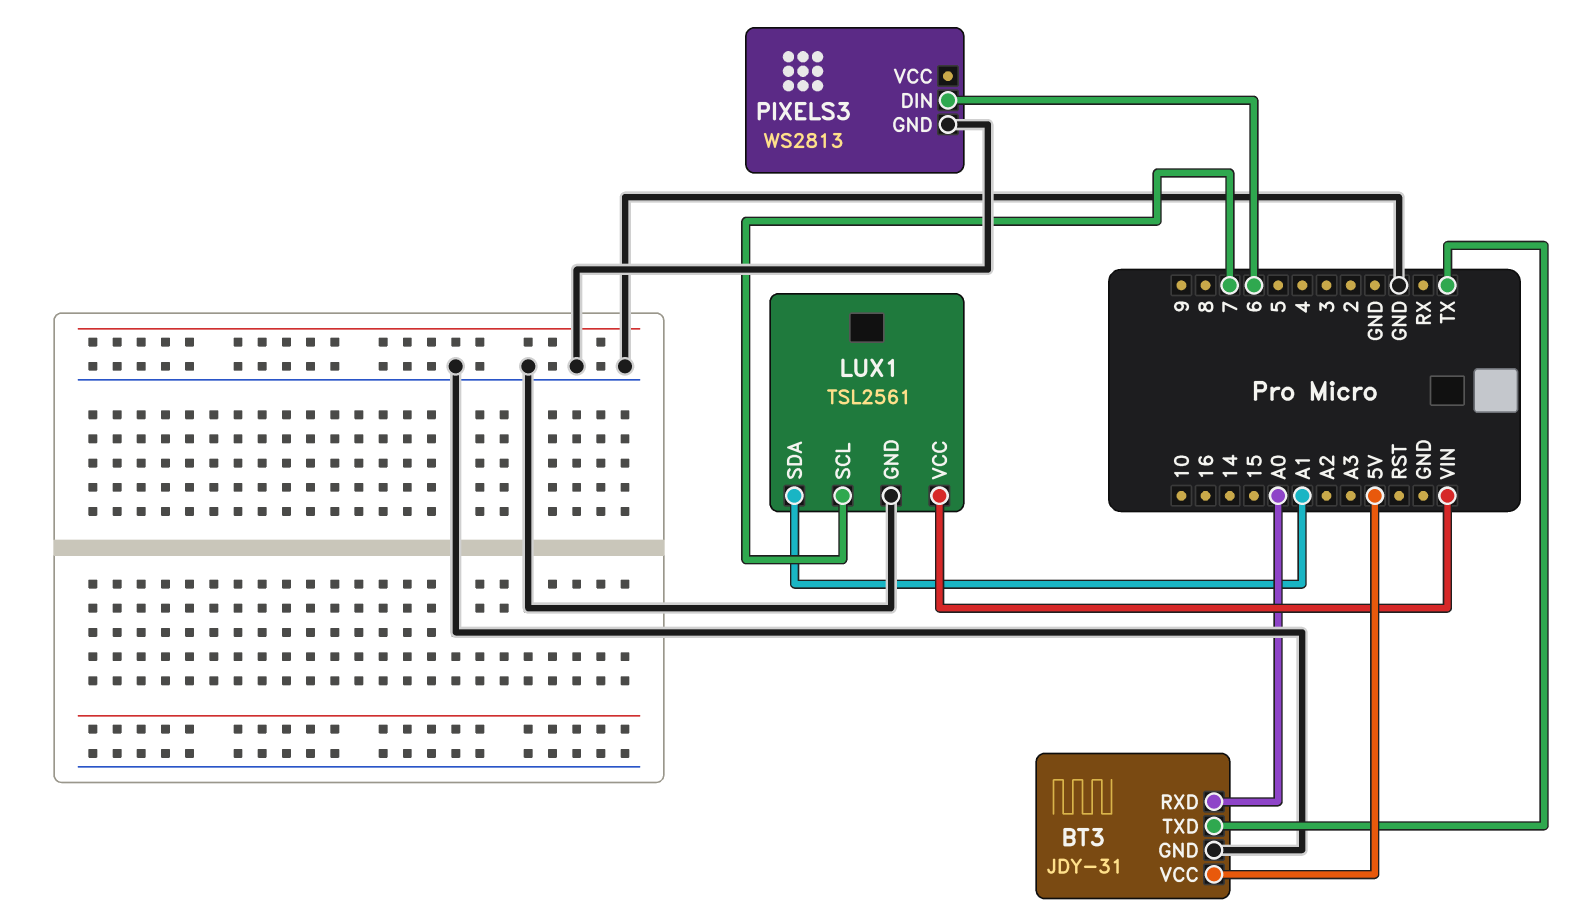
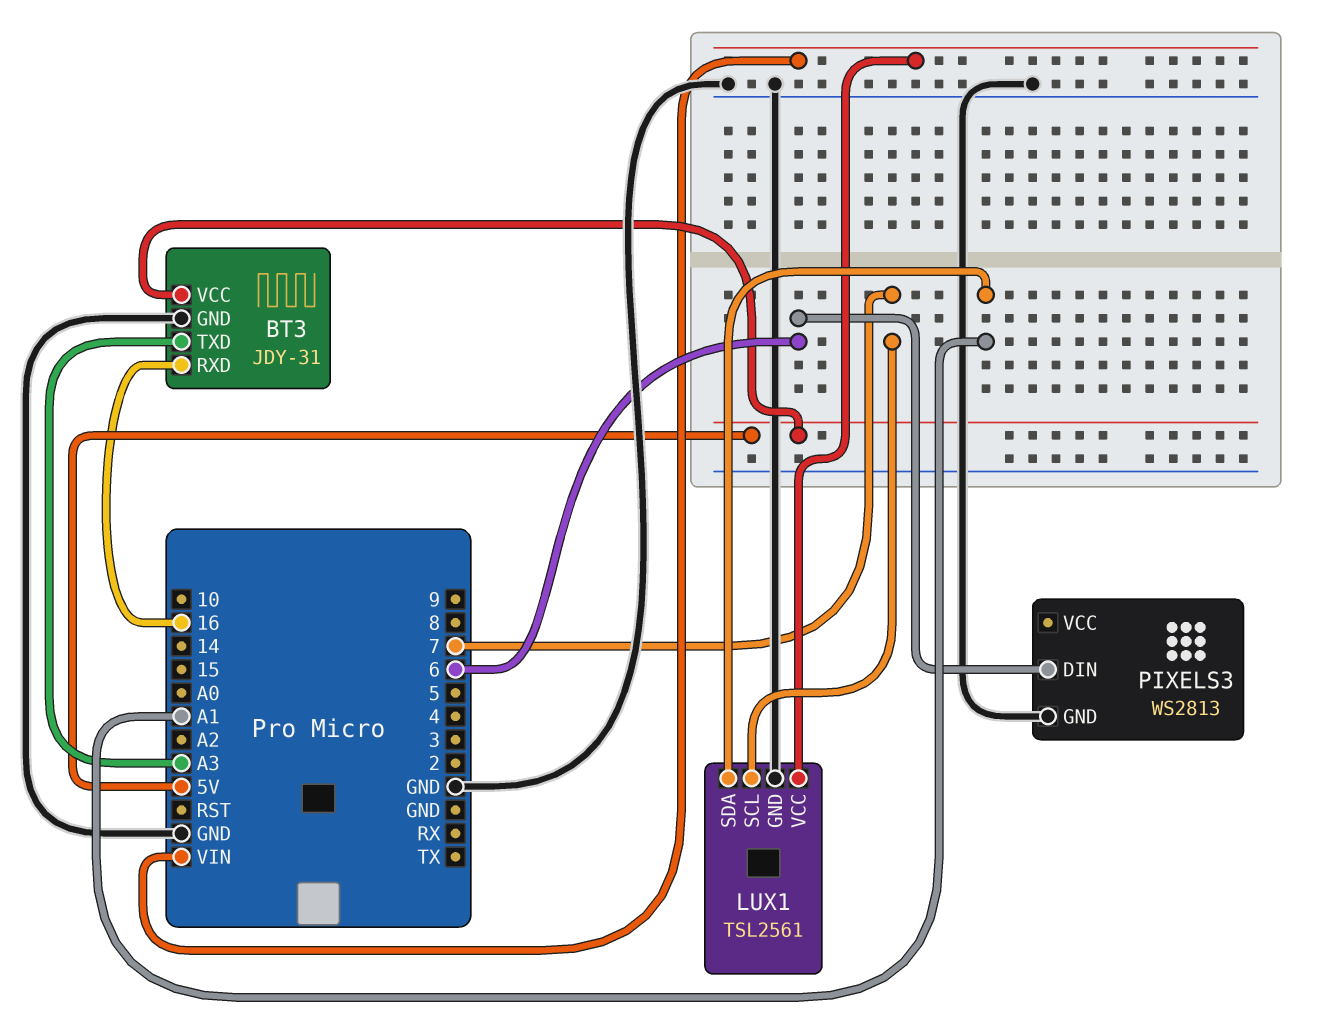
BT3 pin RXD: A0 -> 16
BT3 pin TXD: TX -> A3

